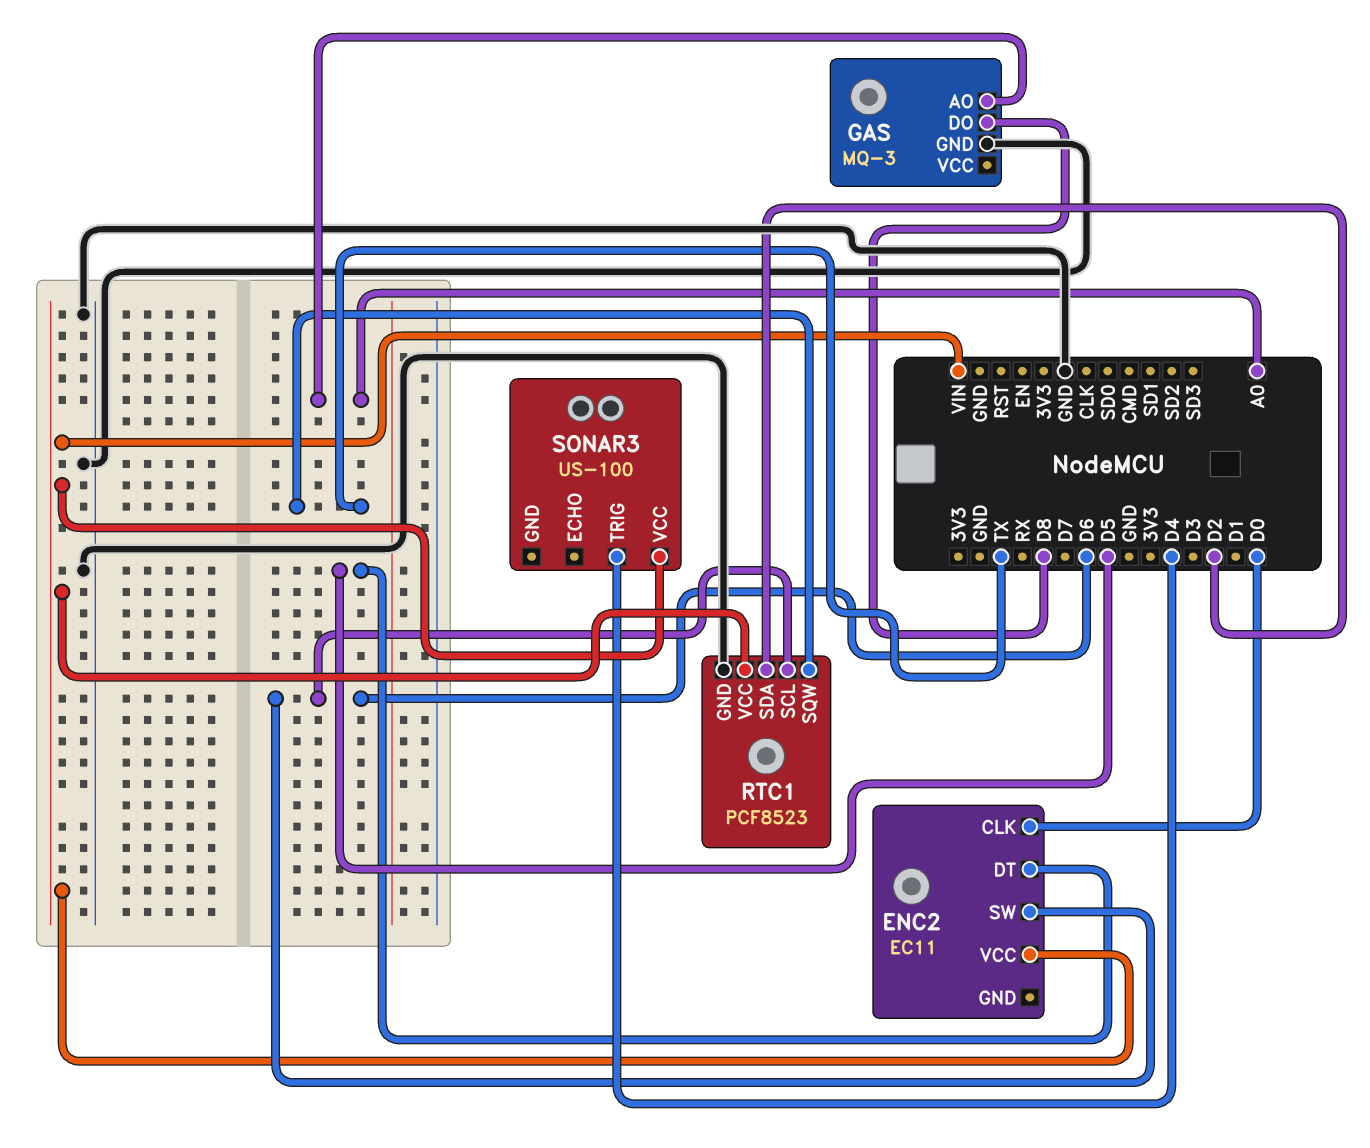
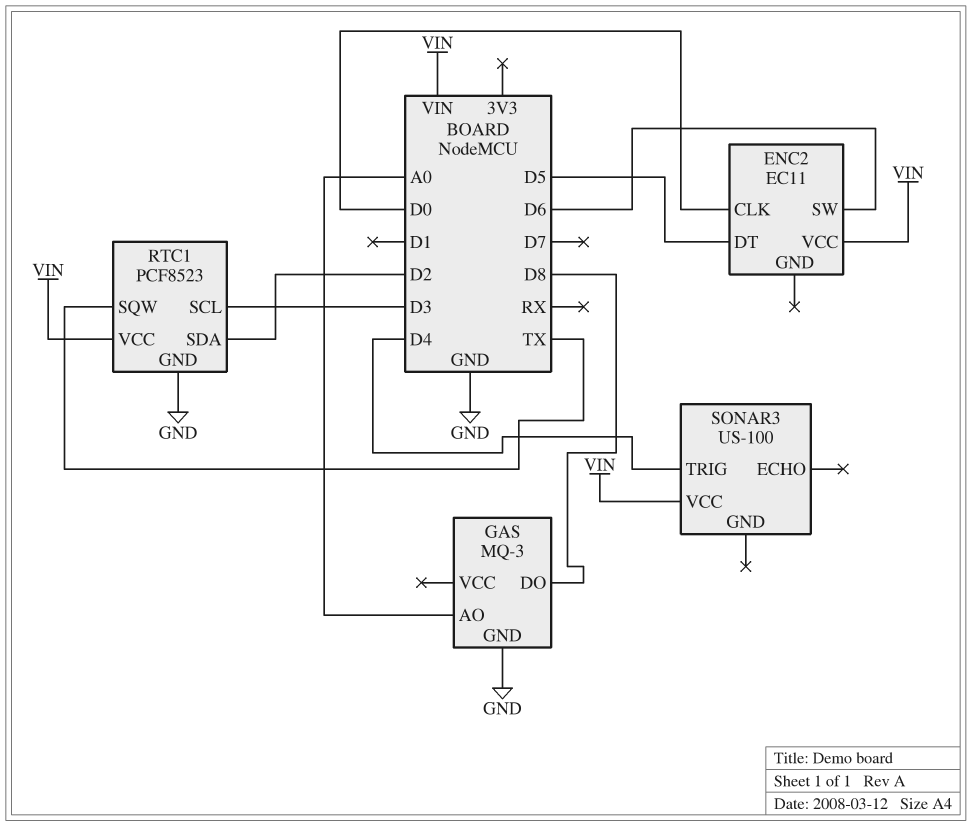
RTC1 pin SCL: D6 -> D3

